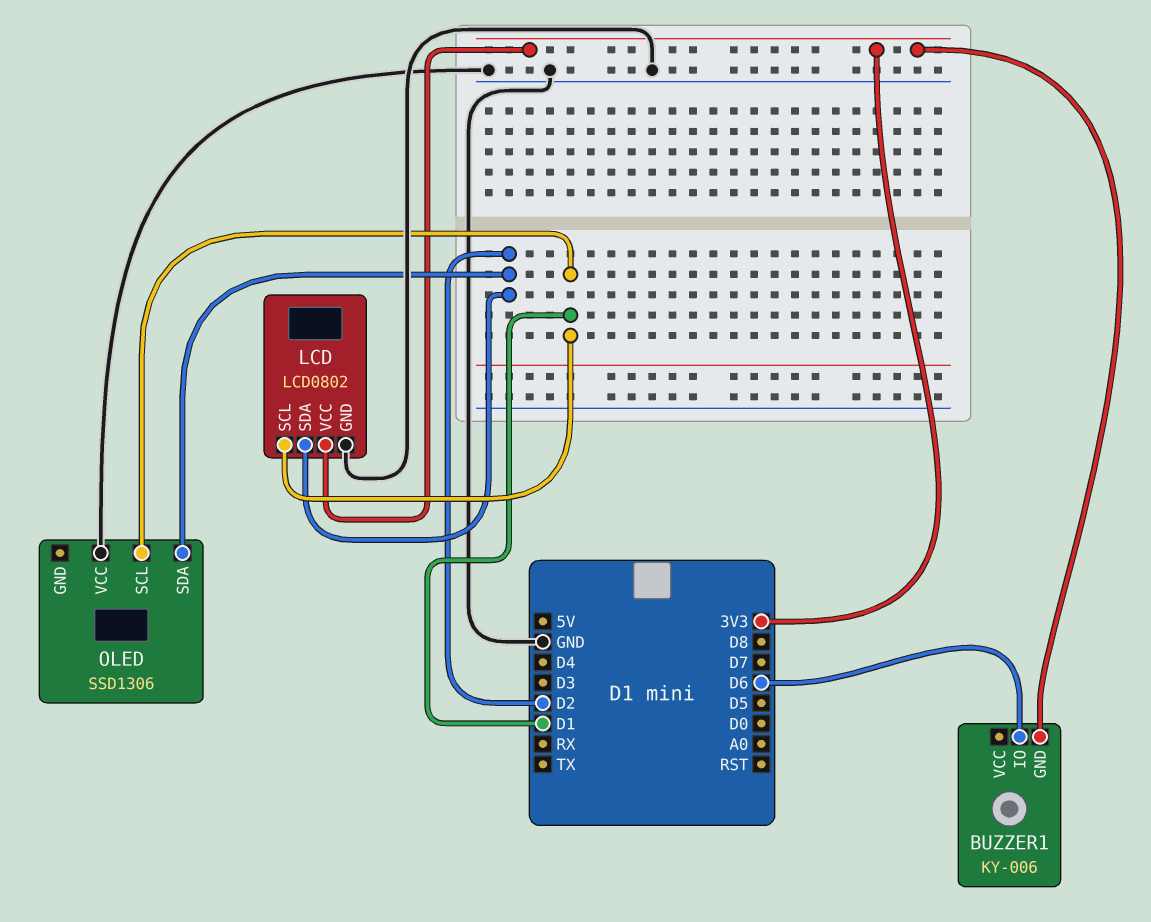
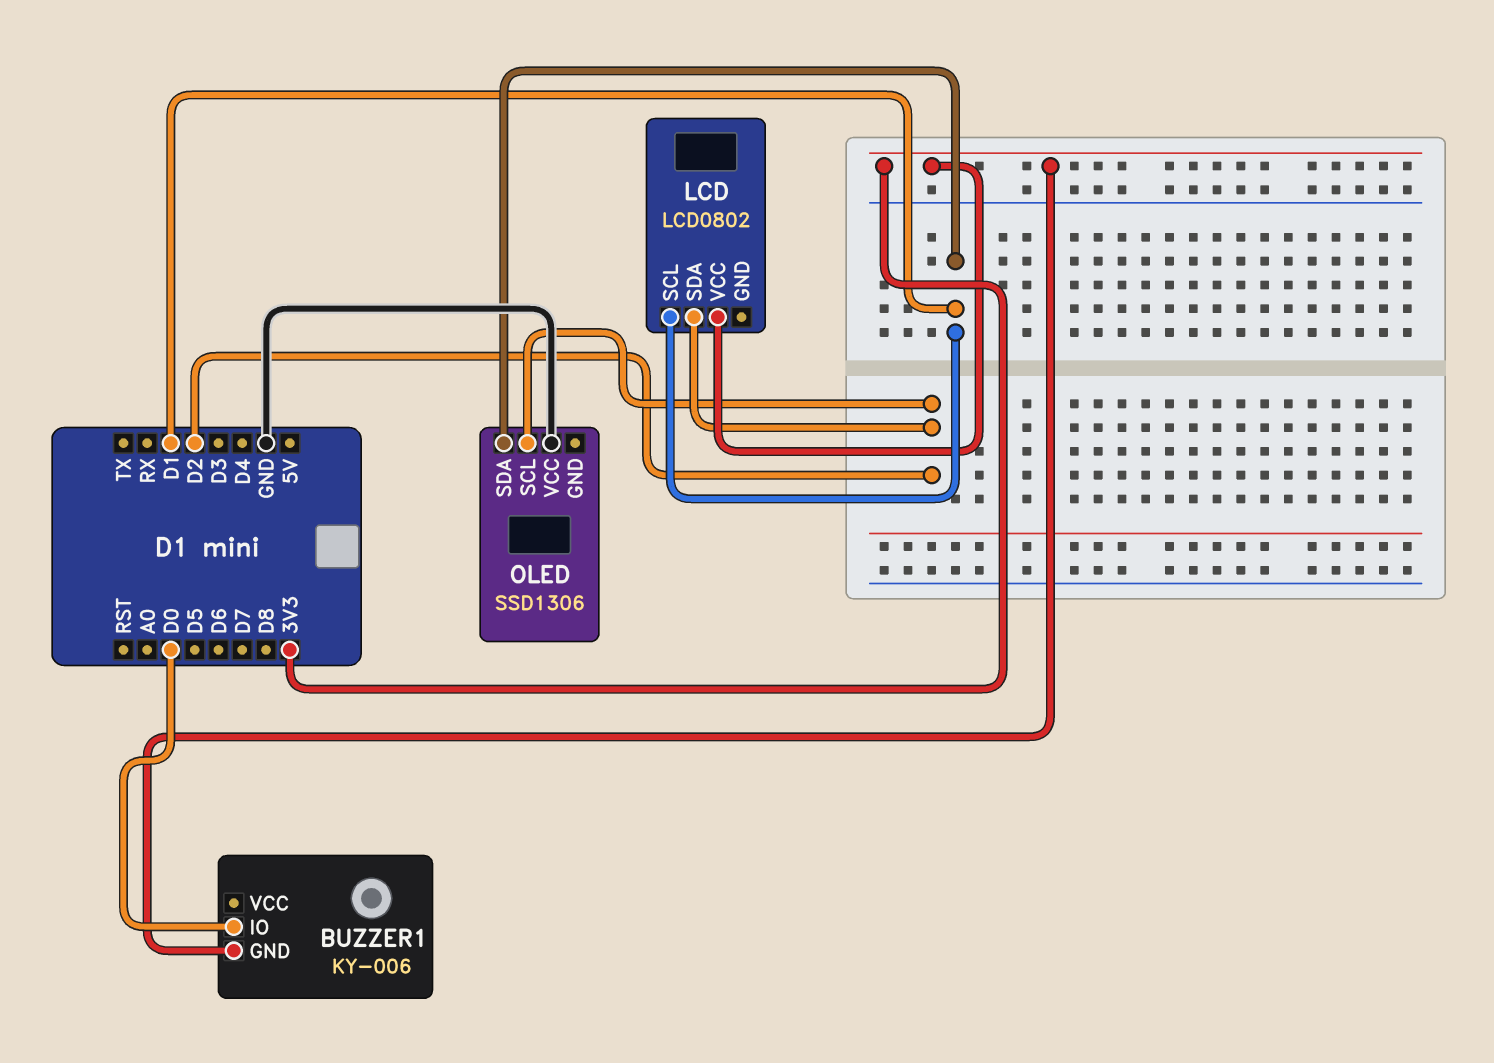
BUZZER1 pin IO: D6 -> D0
LCD pin GND: GND -> none
OLED pin SCL: D1 -> D2
OLED pin SDA: D2 -> D1

